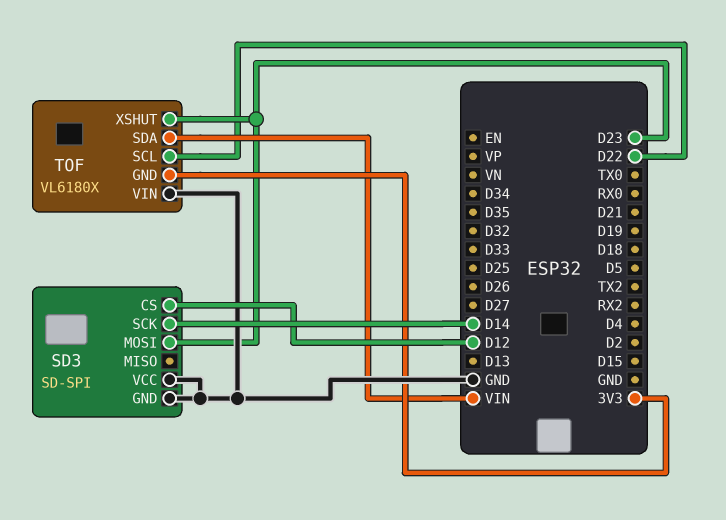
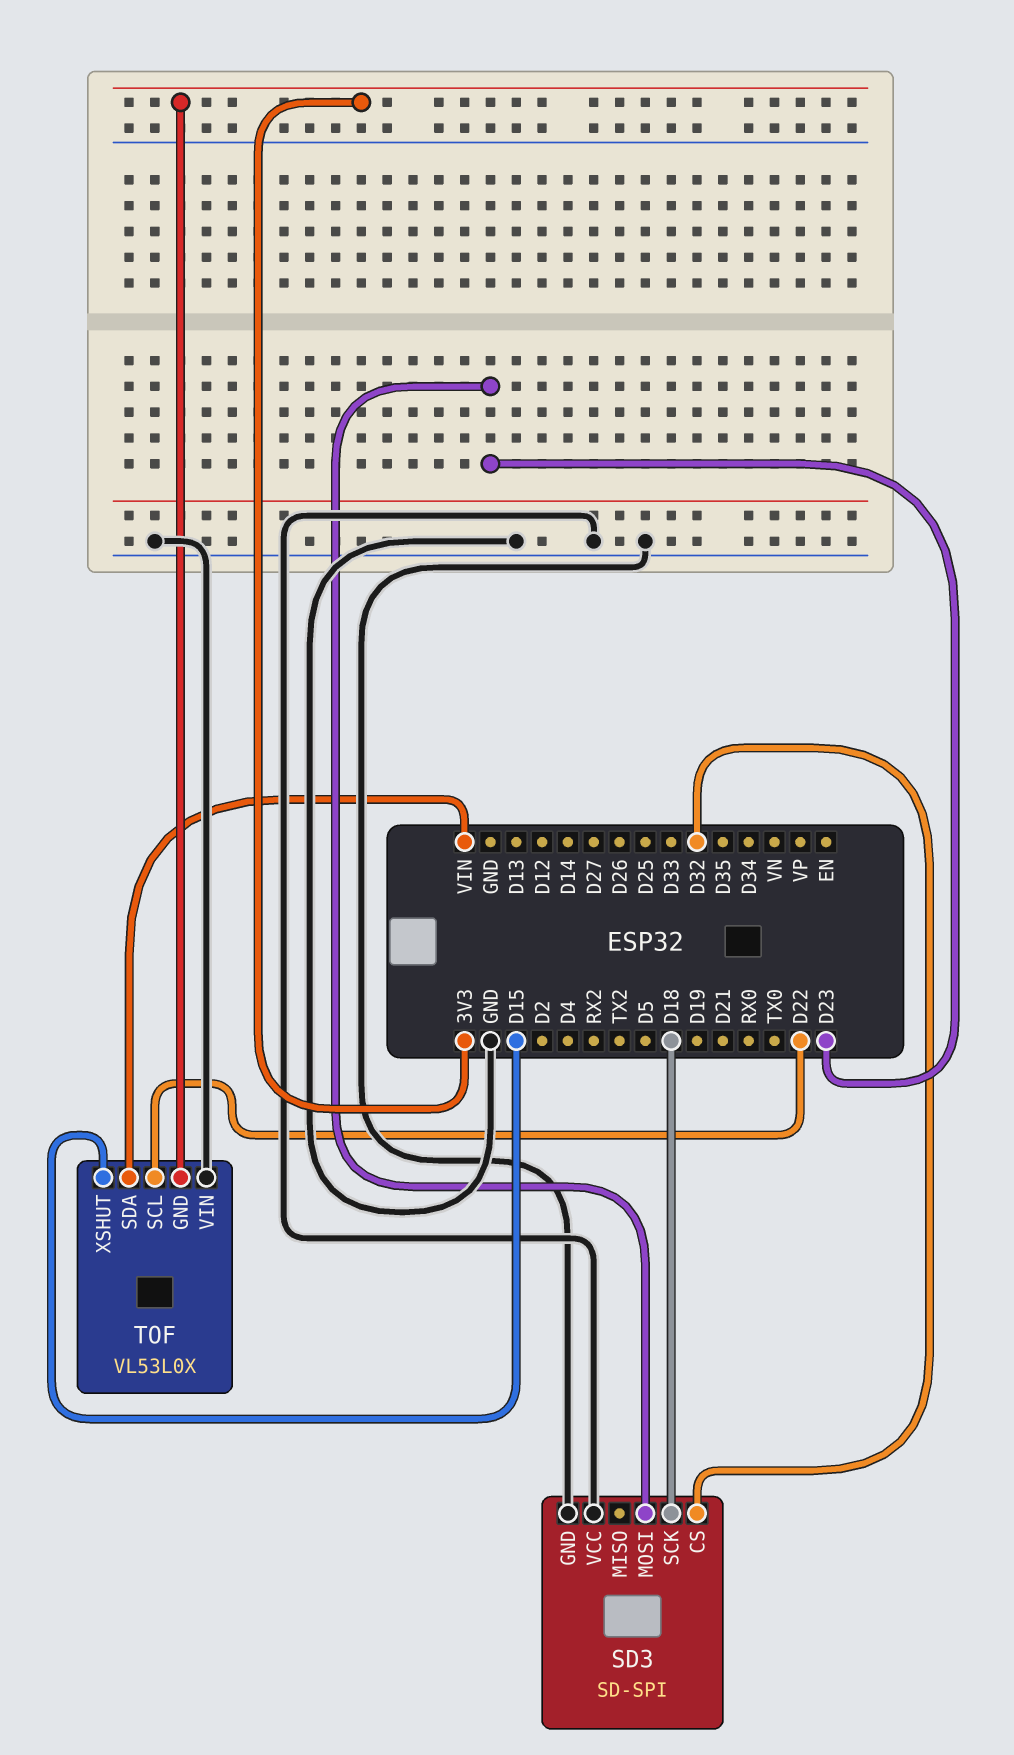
SD3 pin CS: D12 -> D32
SD3 pin SCK: D14 -> D18
TOF: VL6180X -> VL53L0X
TOF pin XSHUT: D23 -> D15

